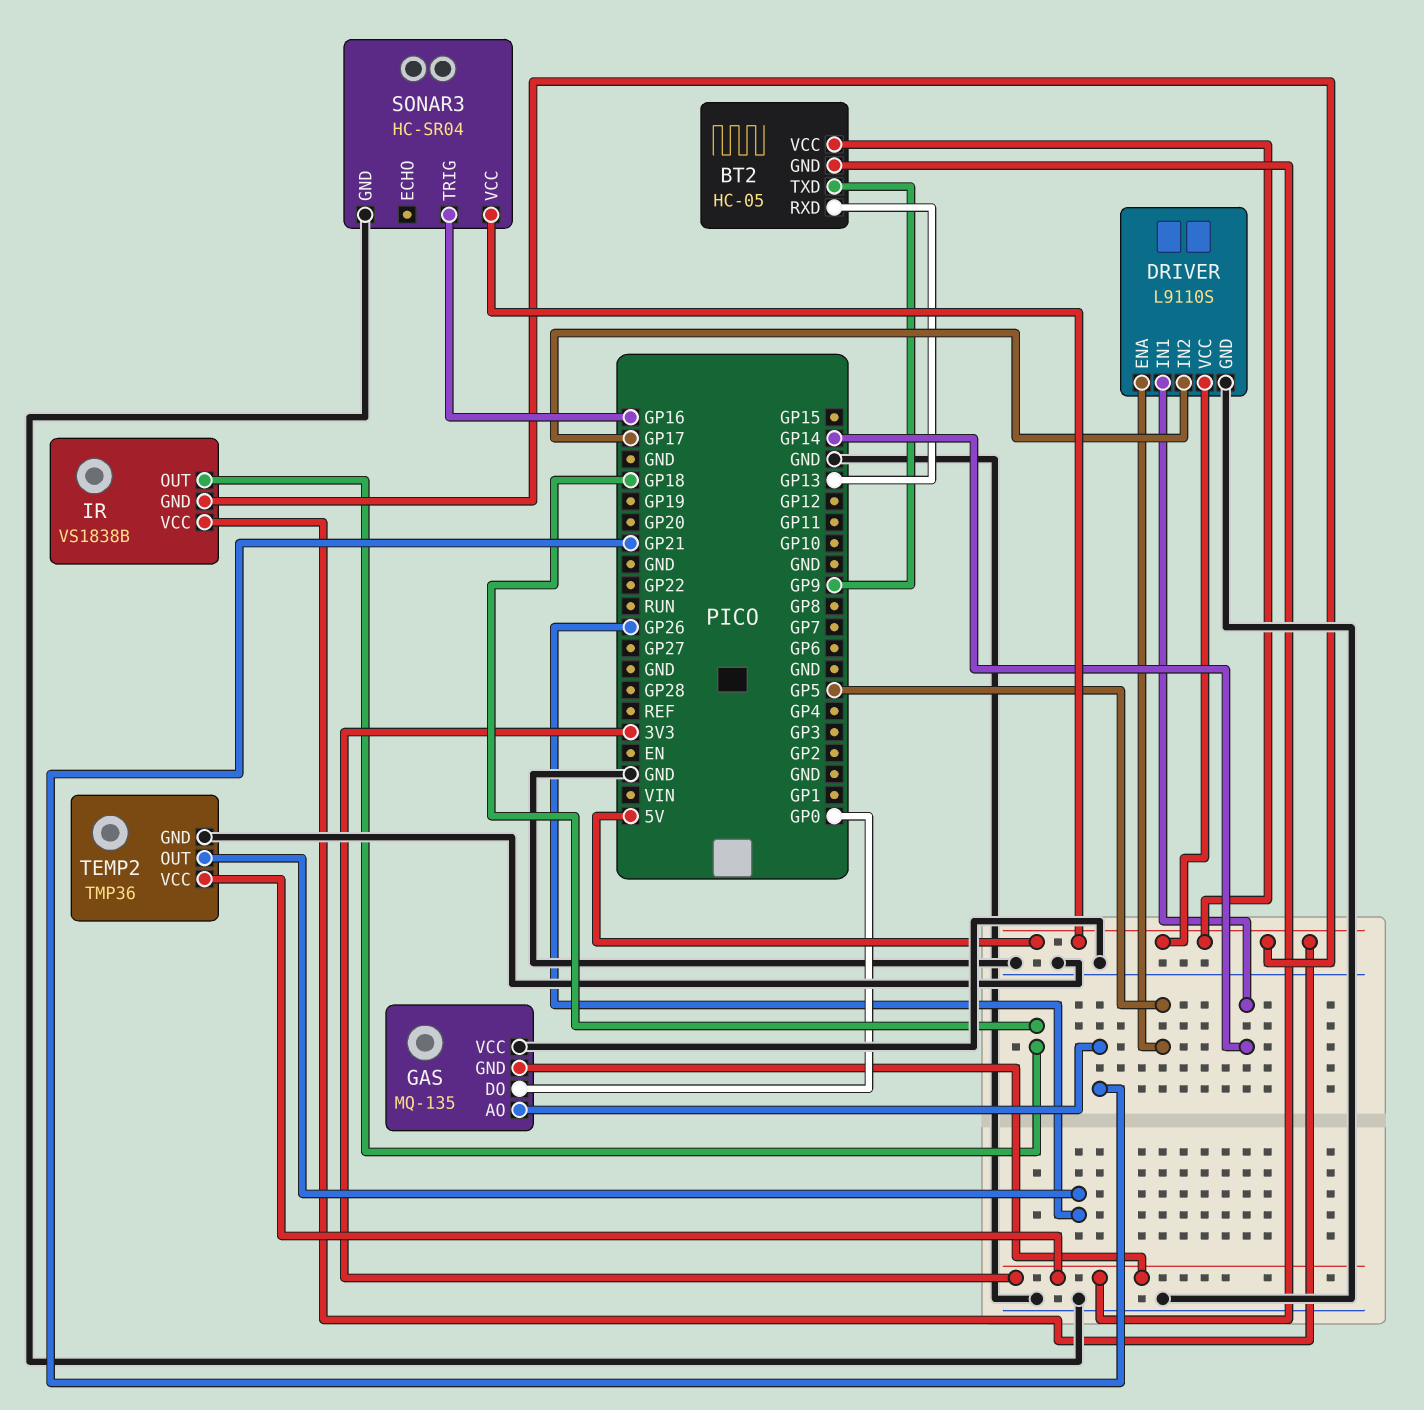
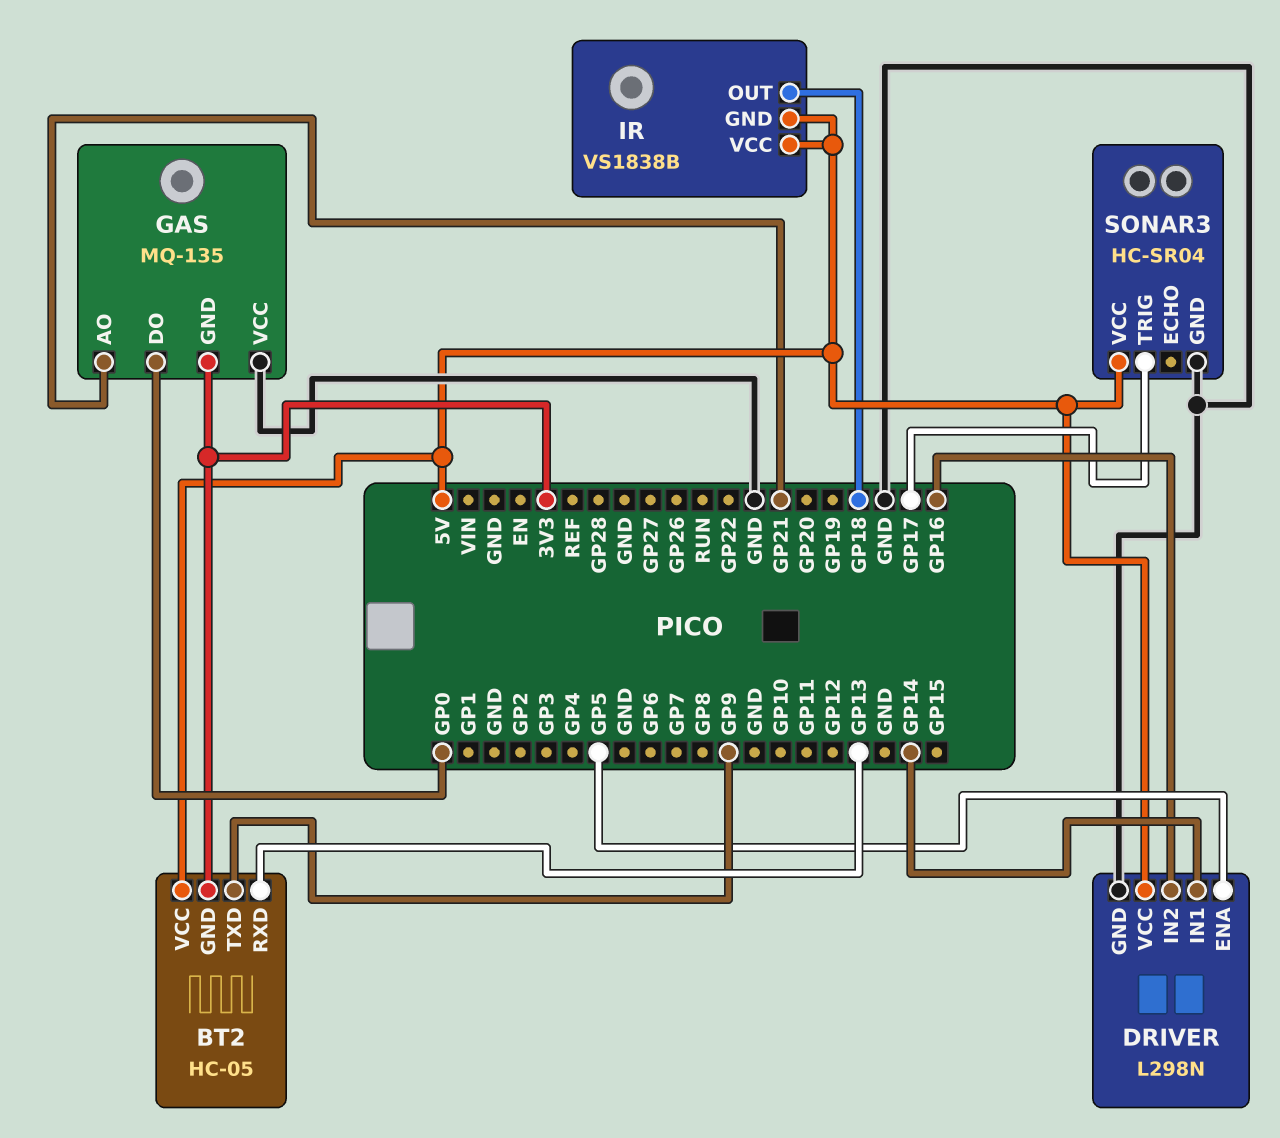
DRIVER: L9110S -> L298N
DRIVER pin IN2: GP17 -> GP16
SONAR3 pin TRIG: GP16 -> GP17
TEMP2: TMP36 -> none
TEMP2 pin GND: GND -> none
TEMP2 pin OUT: GP26 -> none
TEMP2 pin VCC: 3V3 -> none

